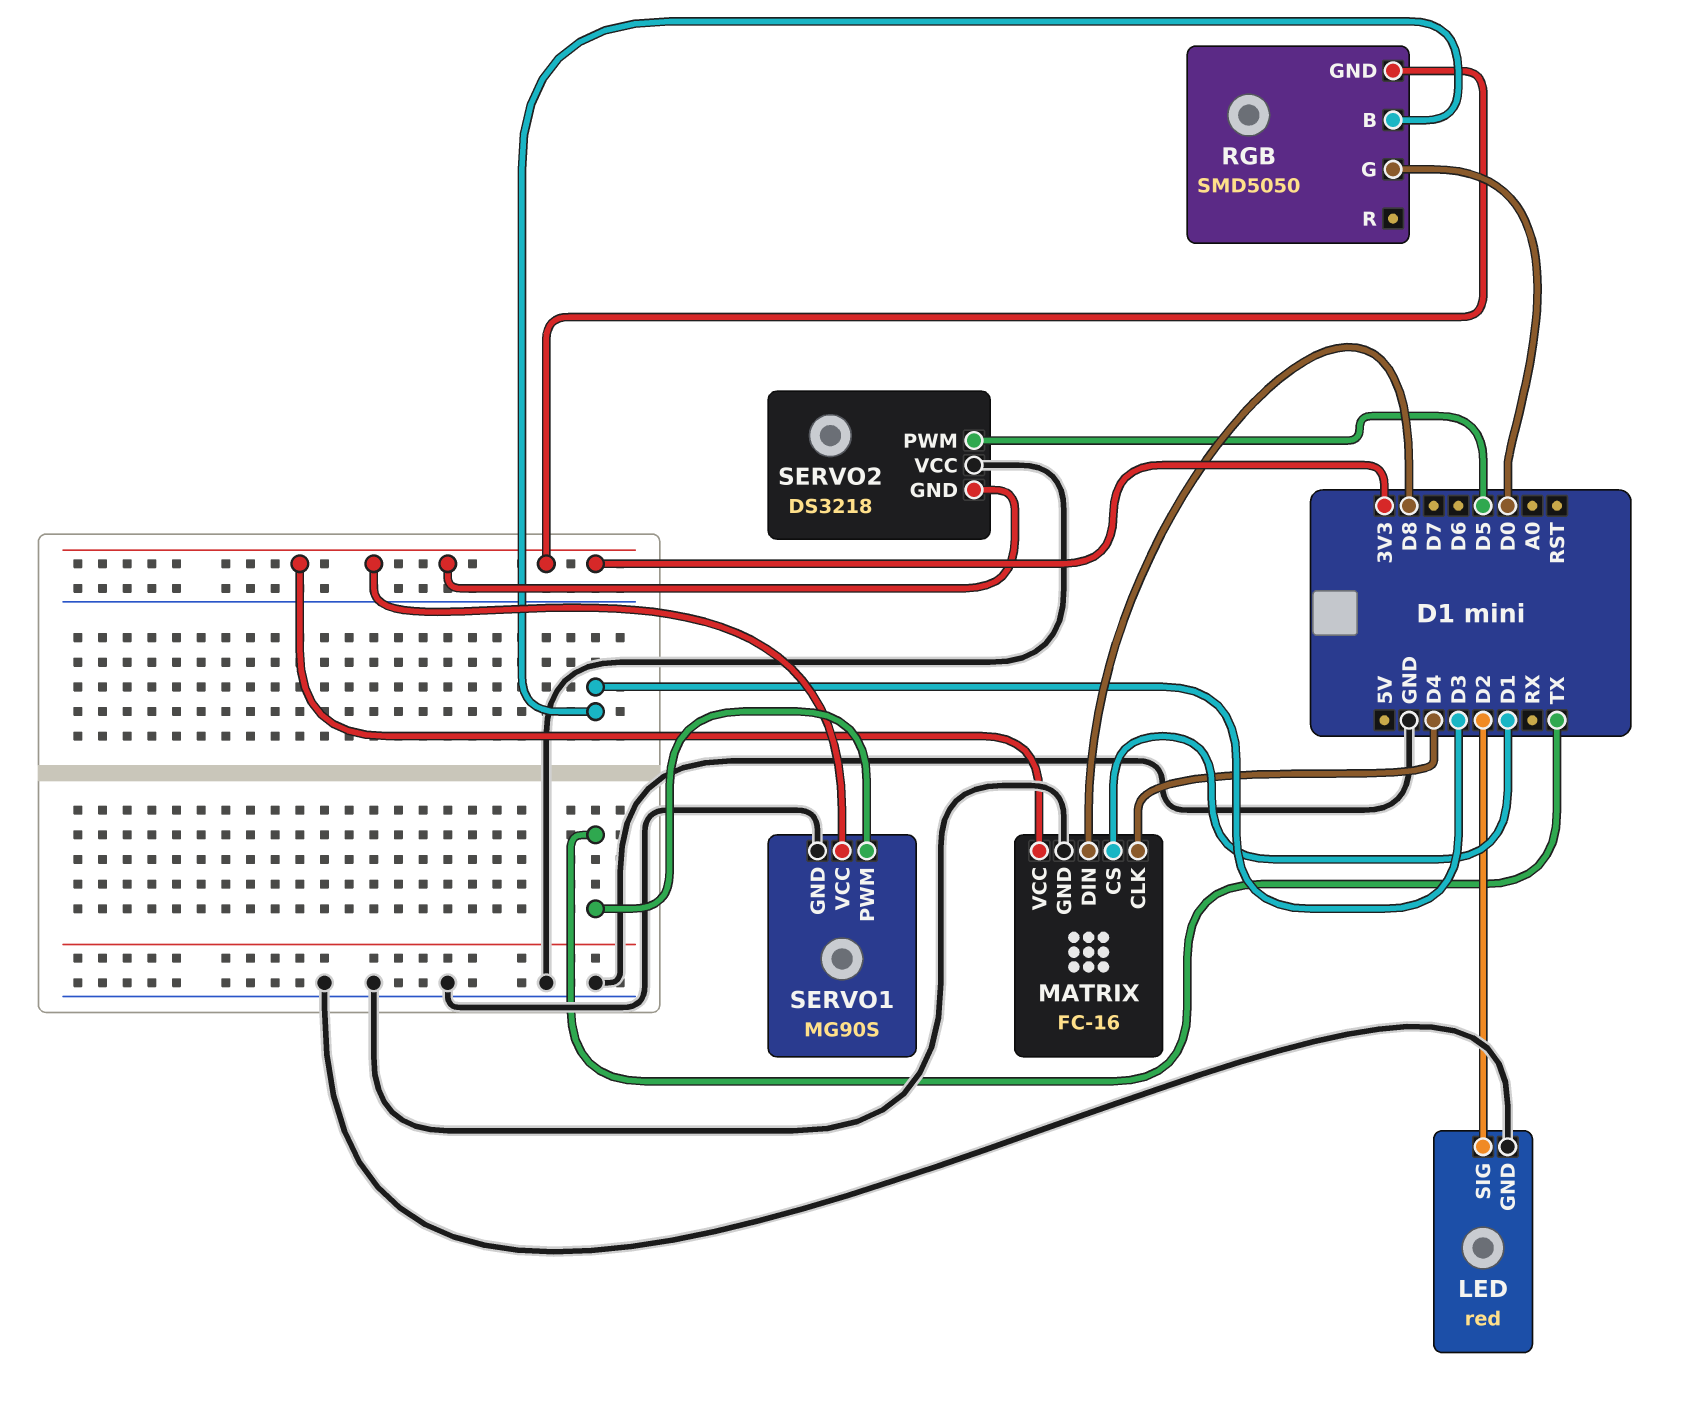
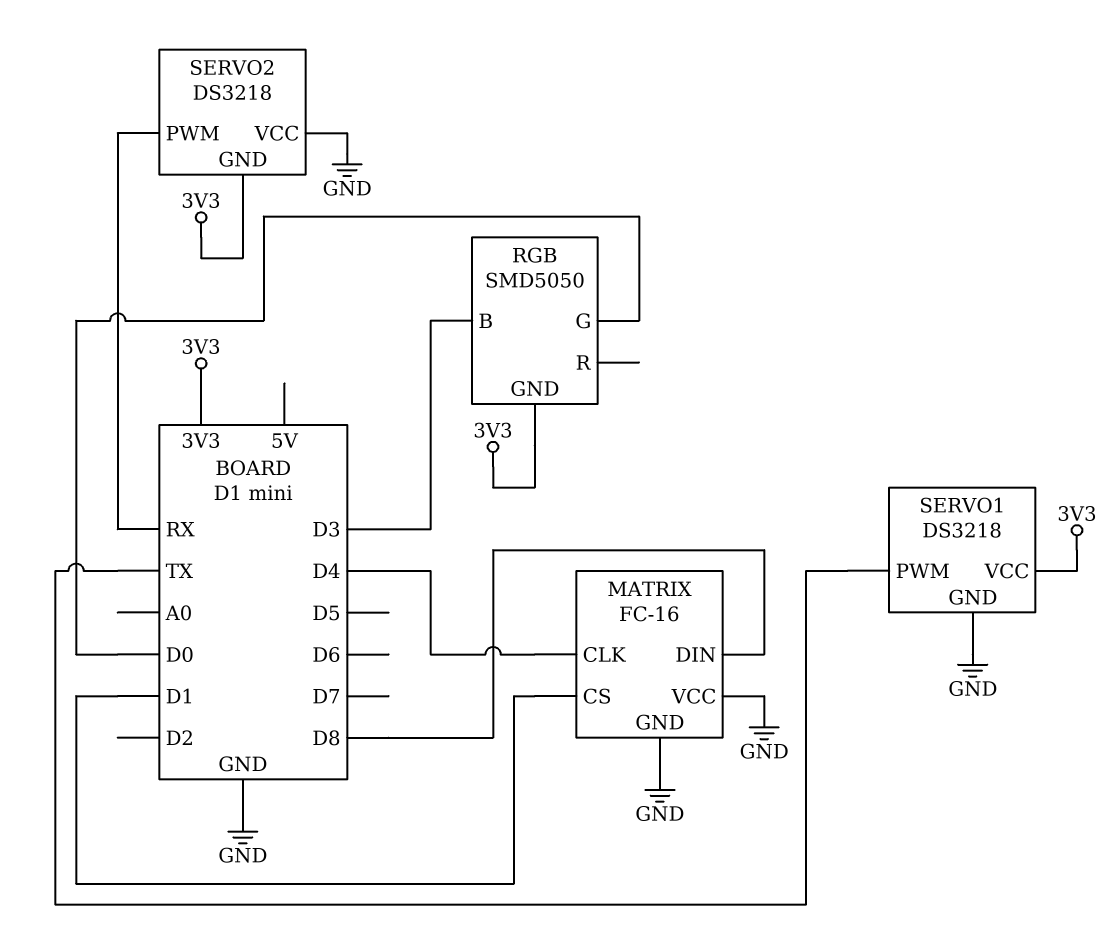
LED: red -> none
LED pin GND: GND -> none
LED pin SIG: D2 -> none
MATRIX pin VCC: 3V3 -> GND
SERVO1: MG90S -> DS3218
SERVO2 pin PWM: D5 -> RX

